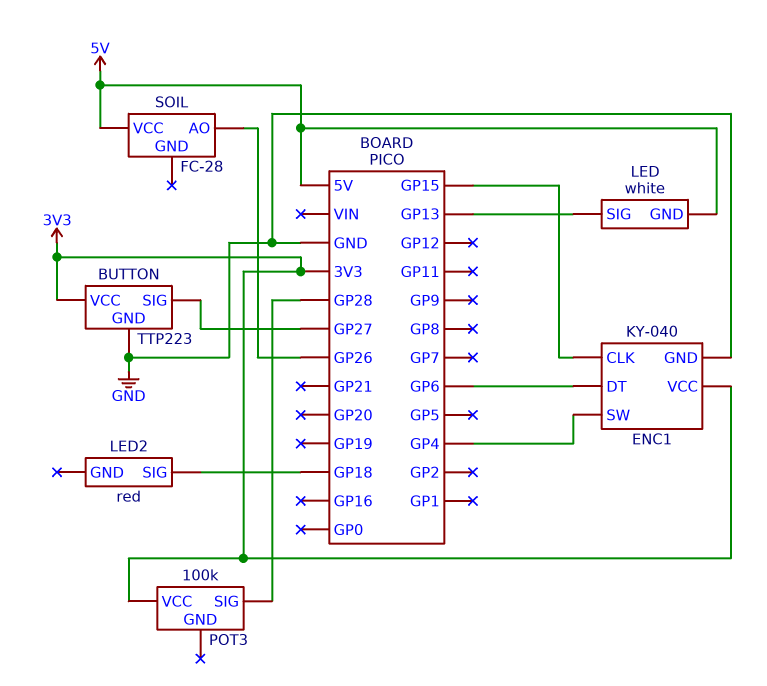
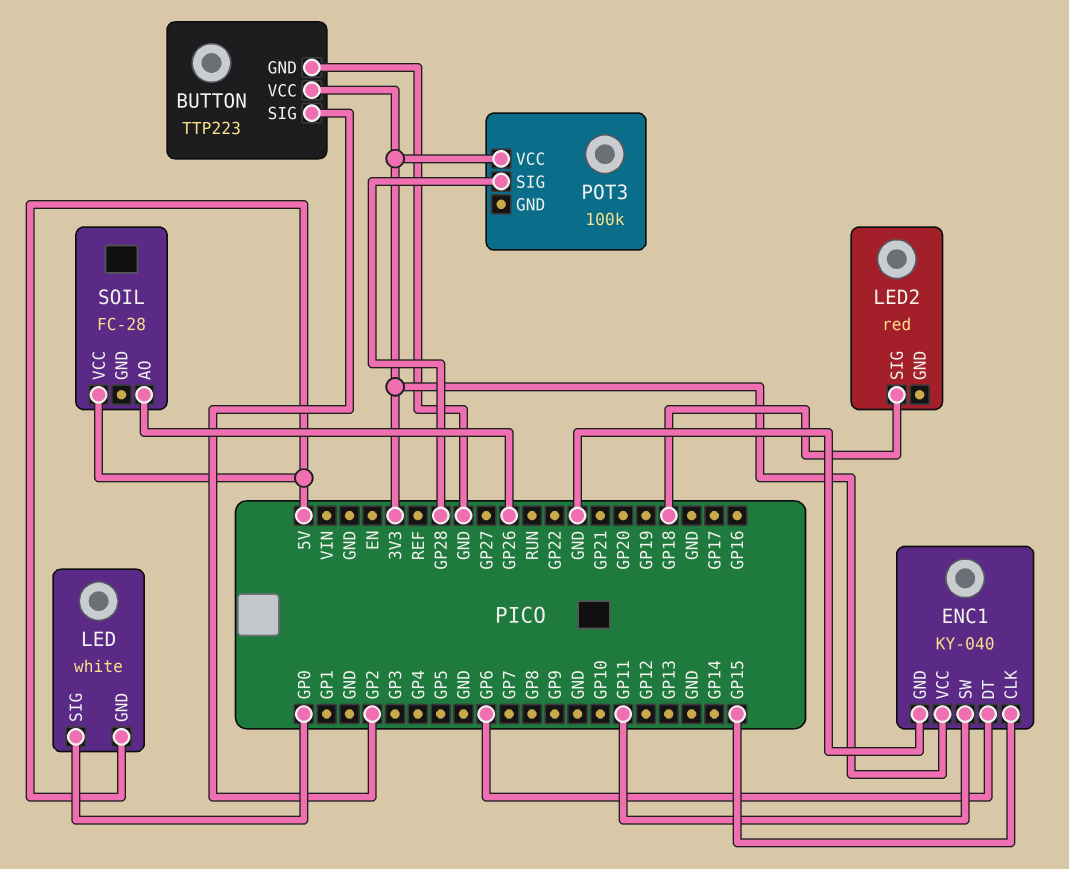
BUTTON pin SIG: GP27 -> GP2
ENC1 pin SW: GP4 -> GP11
LED pin SIG: GP13 -> GP0

